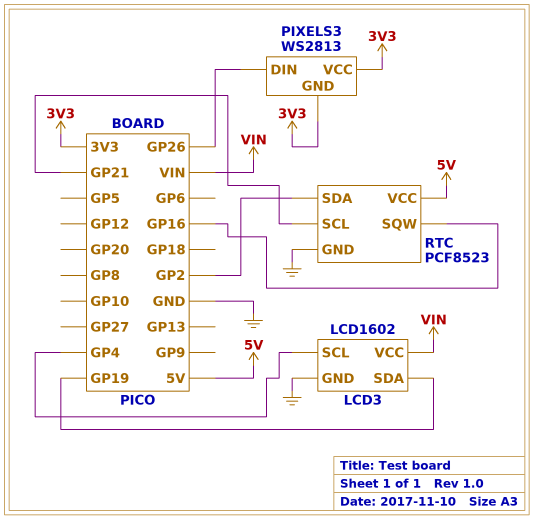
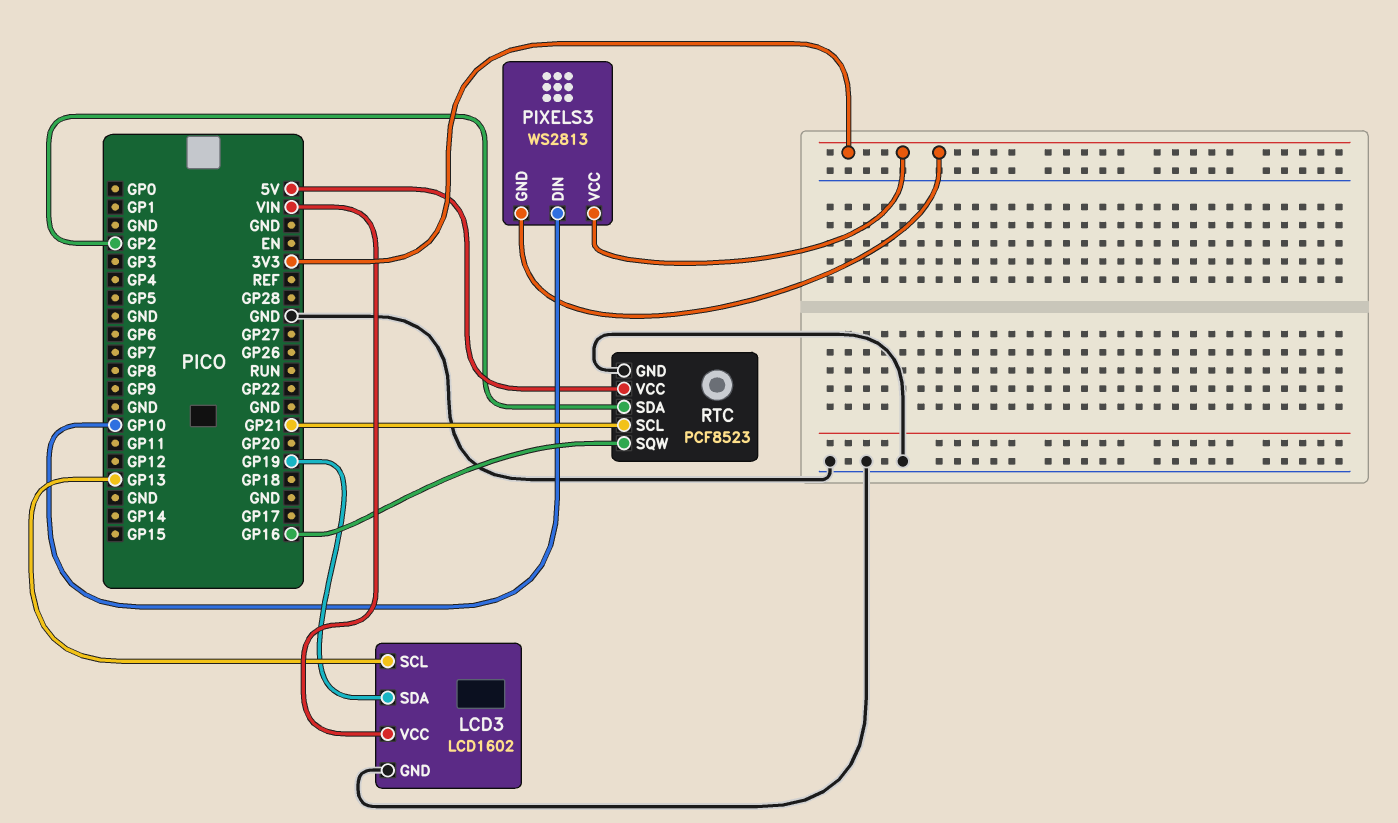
LCD3 pin SCL: GP4 -> GP13
PIXELS3 pin DIN: GP26 -> GP10

